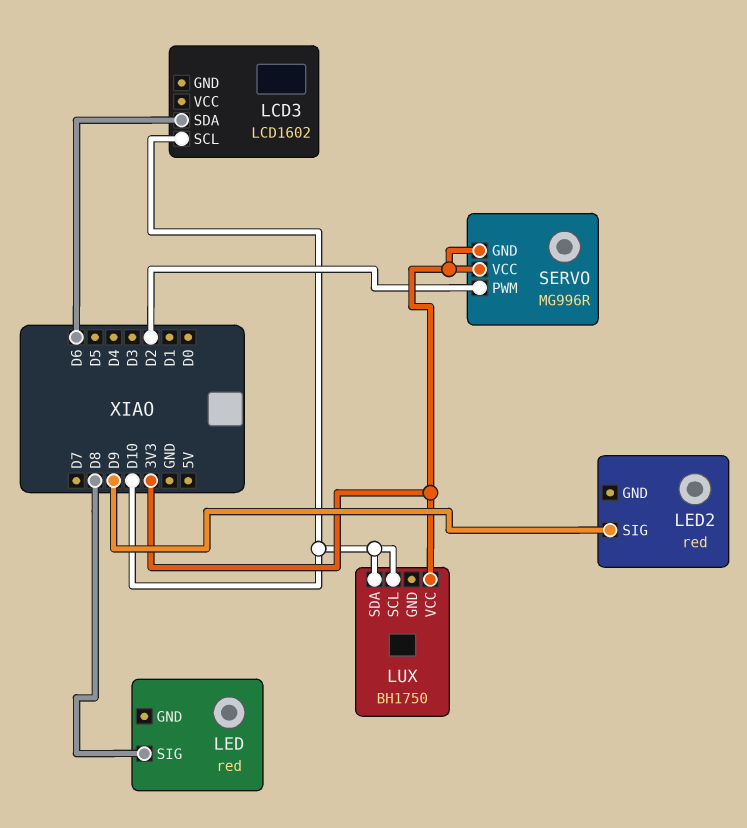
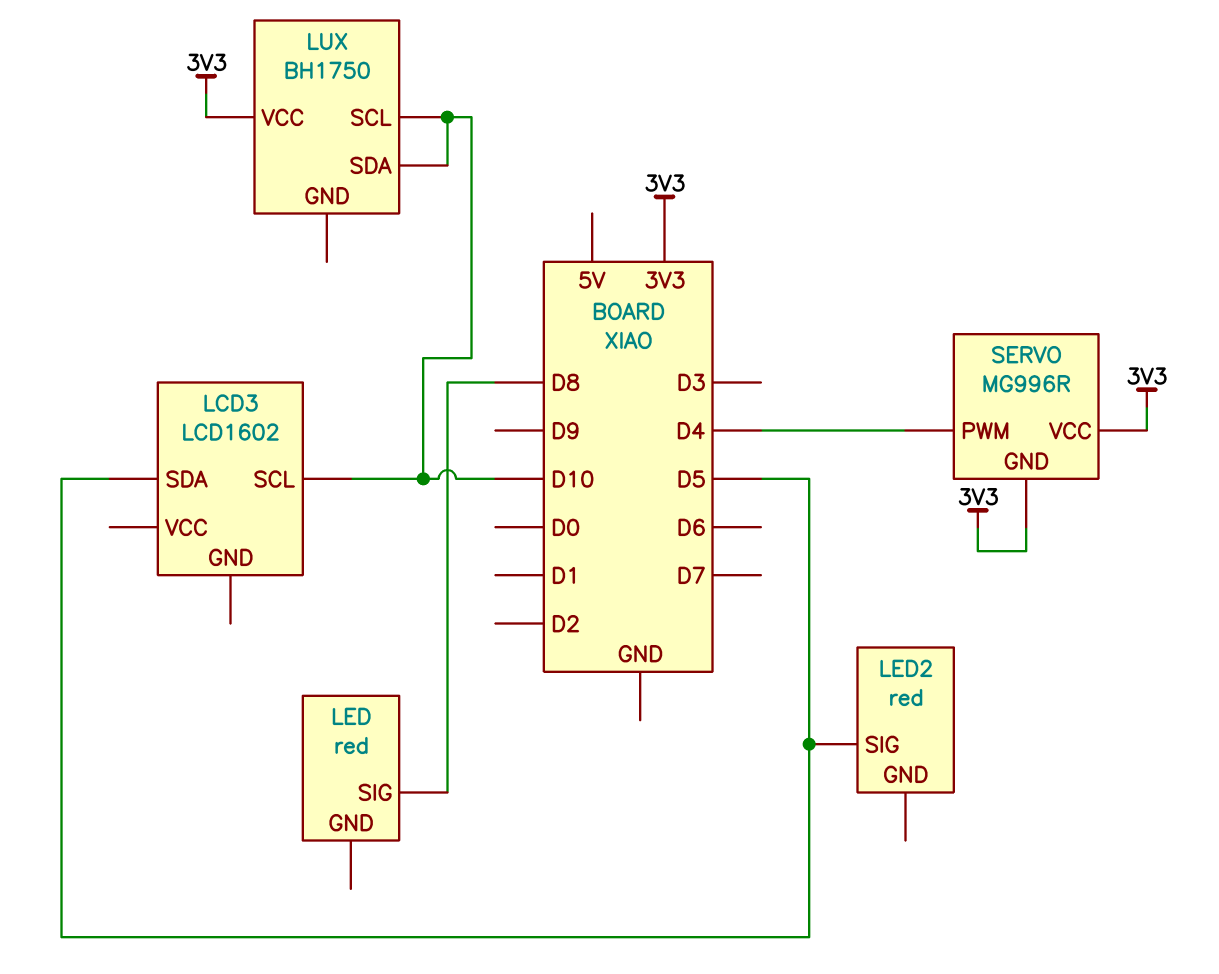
LCD3 pin SDA: D6 -> D5
LED2 pin SIG: D9 -> D5
SERVO pin PWM: D2 -> D4

